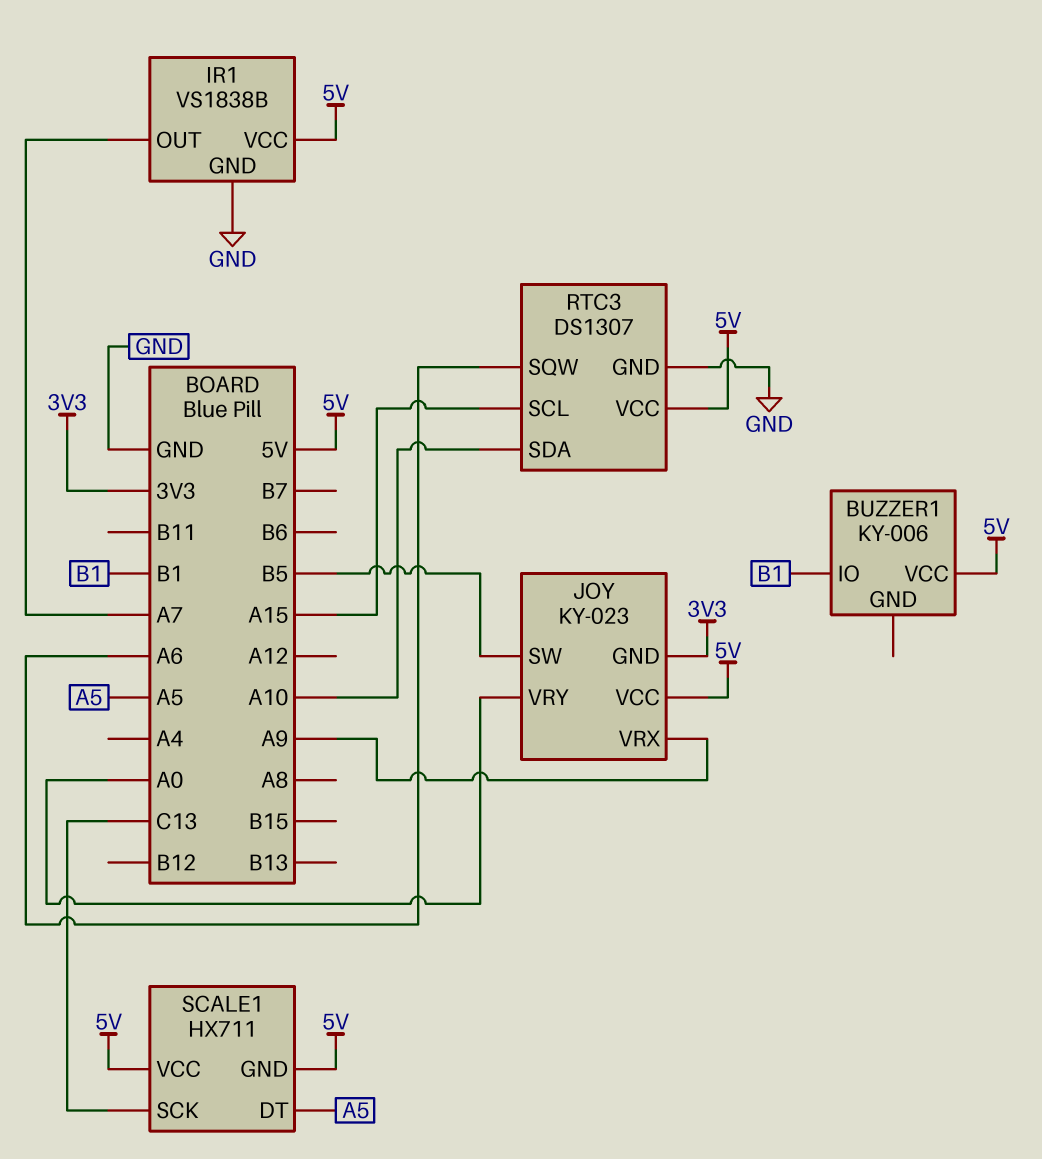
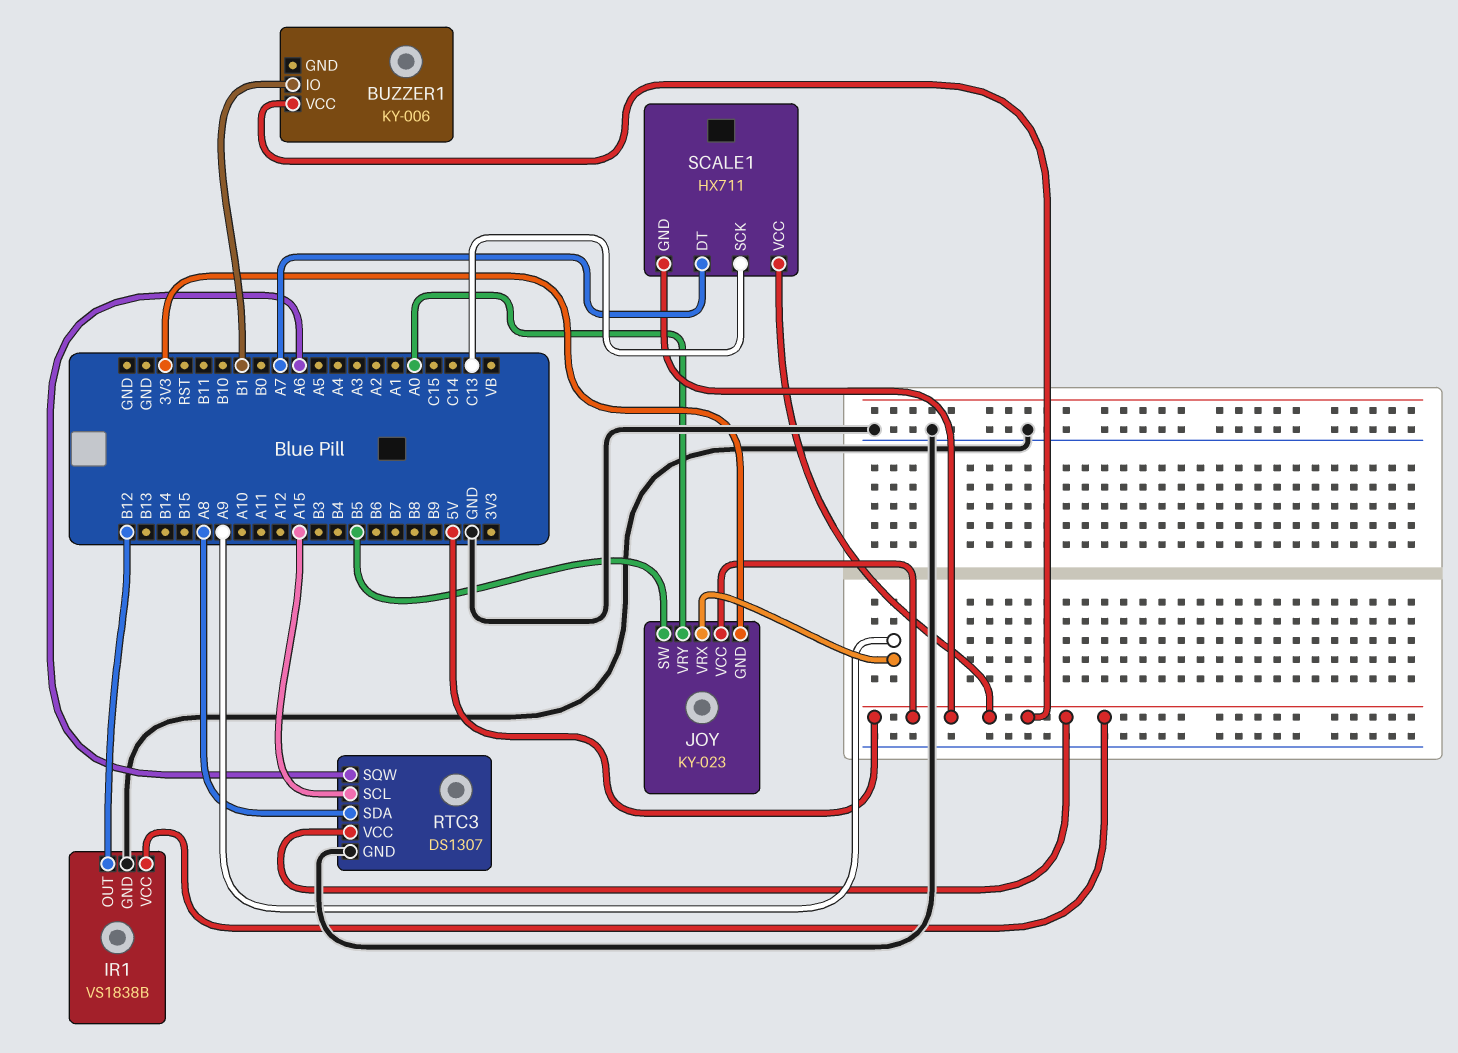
IR1 pin OUT: A7 -> B12
RTC3 pin SDA: A10 -> A8
SCALE1 pin DT: A5 -> A7

